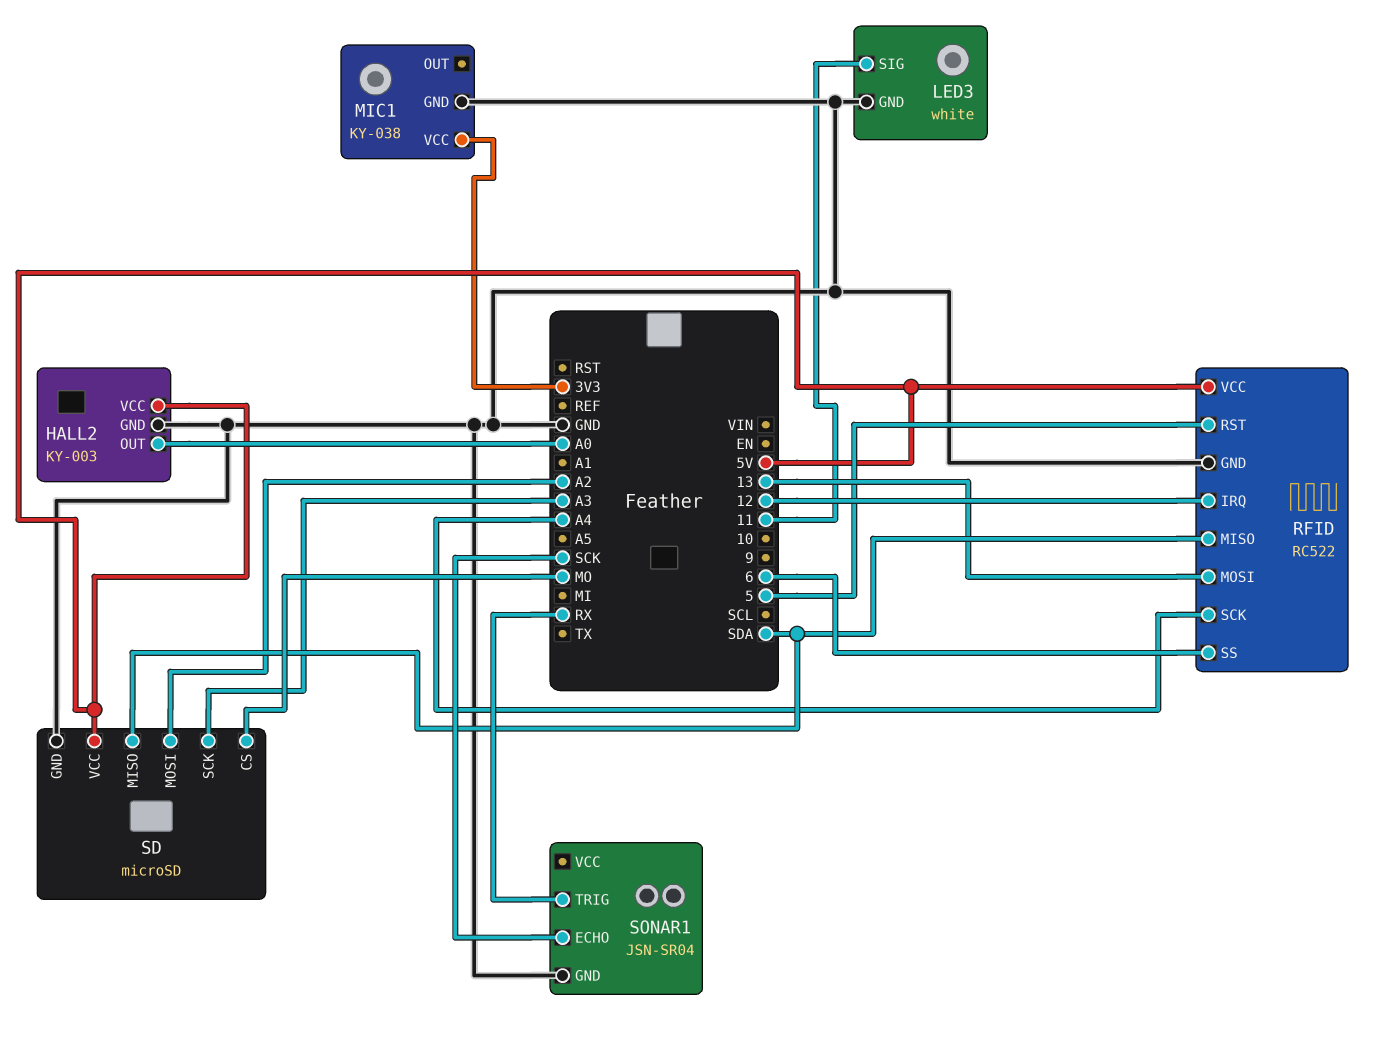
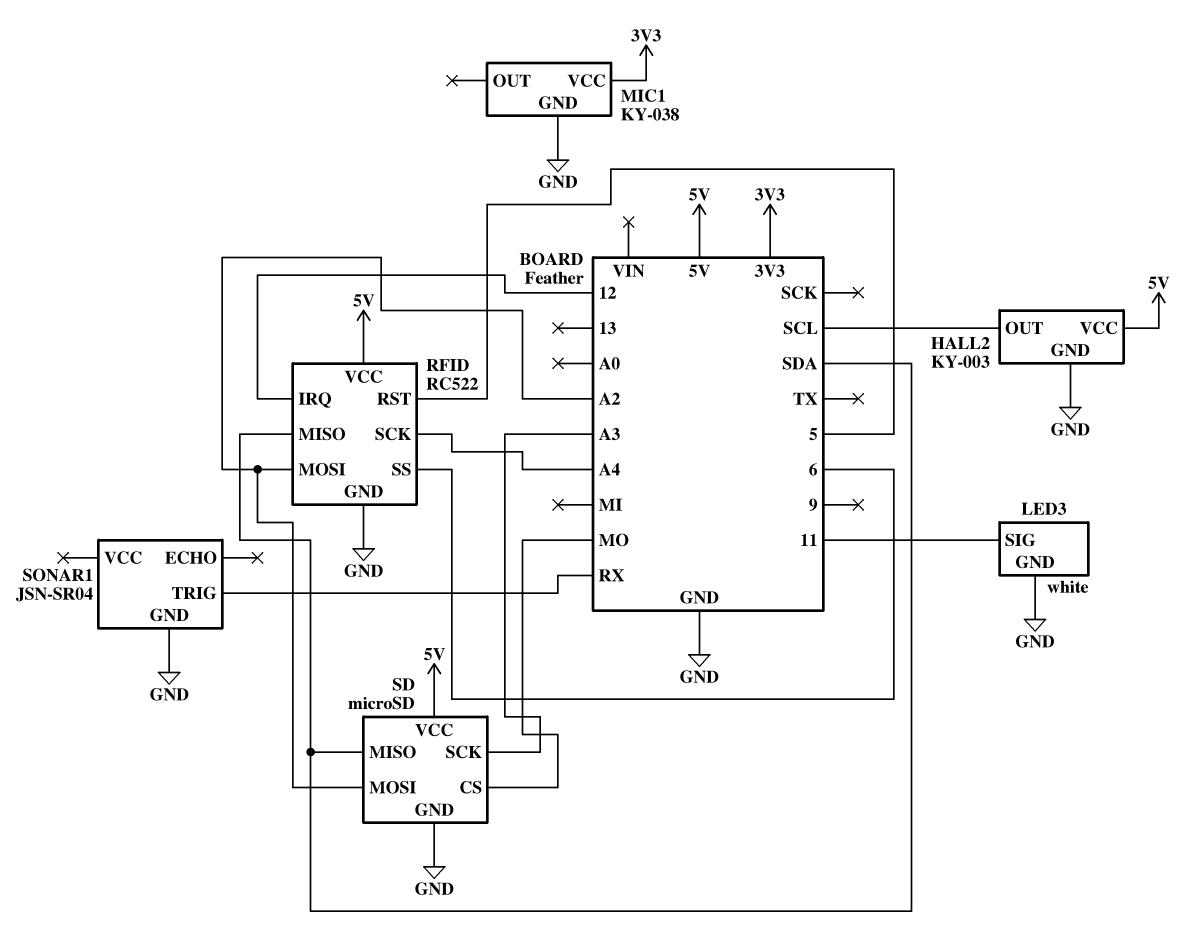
HALL2 pin OUT: A0 -> SCL
RFID pin MOSI: 13 -> A2
SONAR1 pin ECHO: SCK -> none

